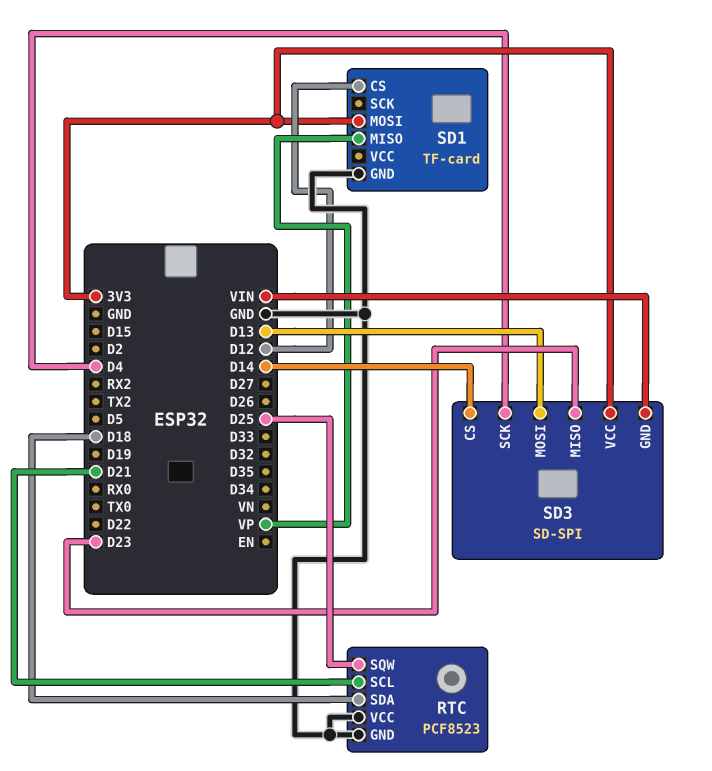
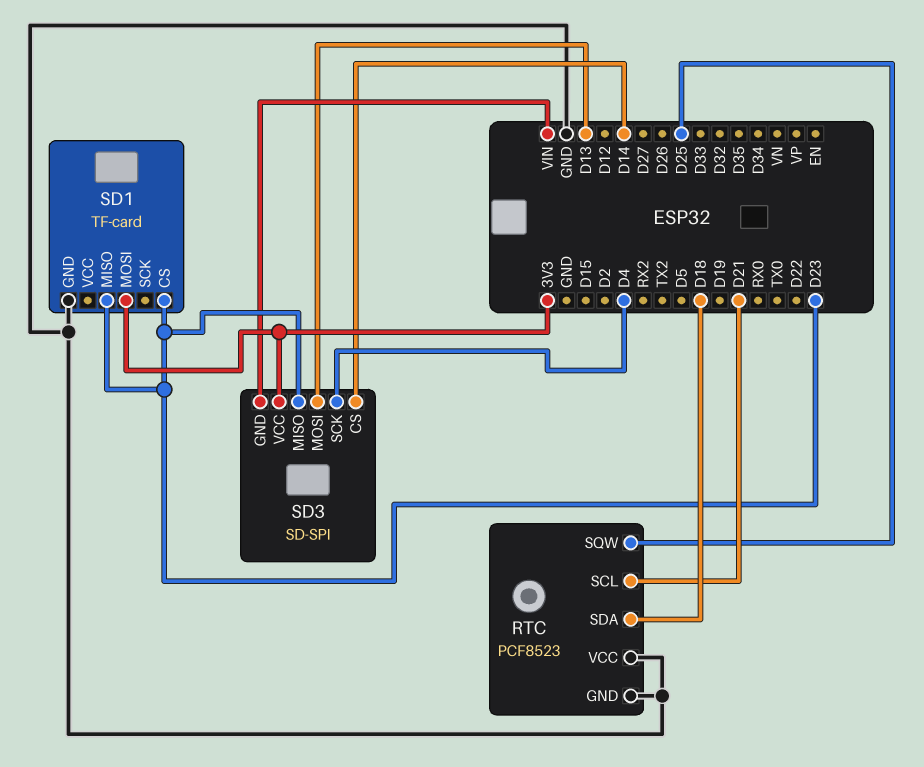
SD1 pin CS: D12 -> D23
SD1 pin MISO: VP -> D23

